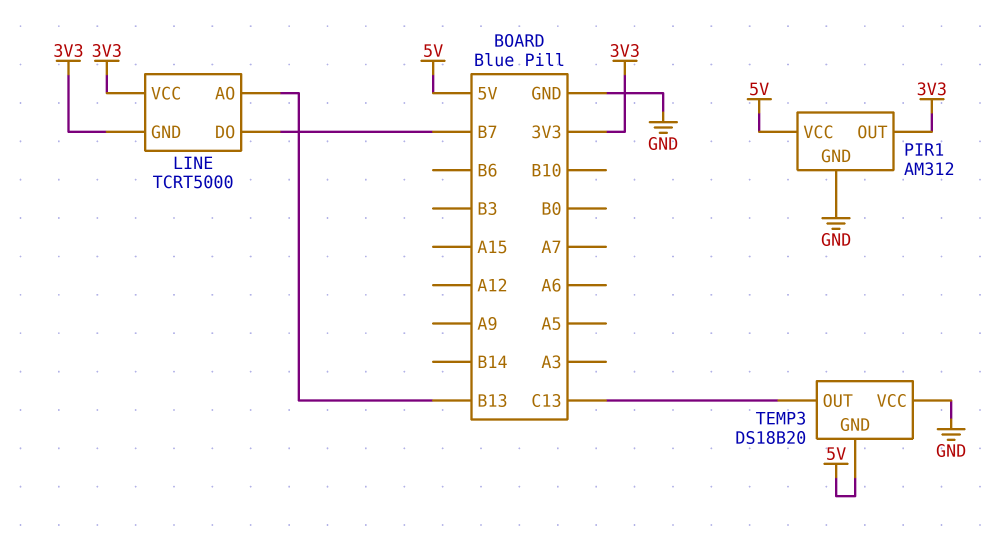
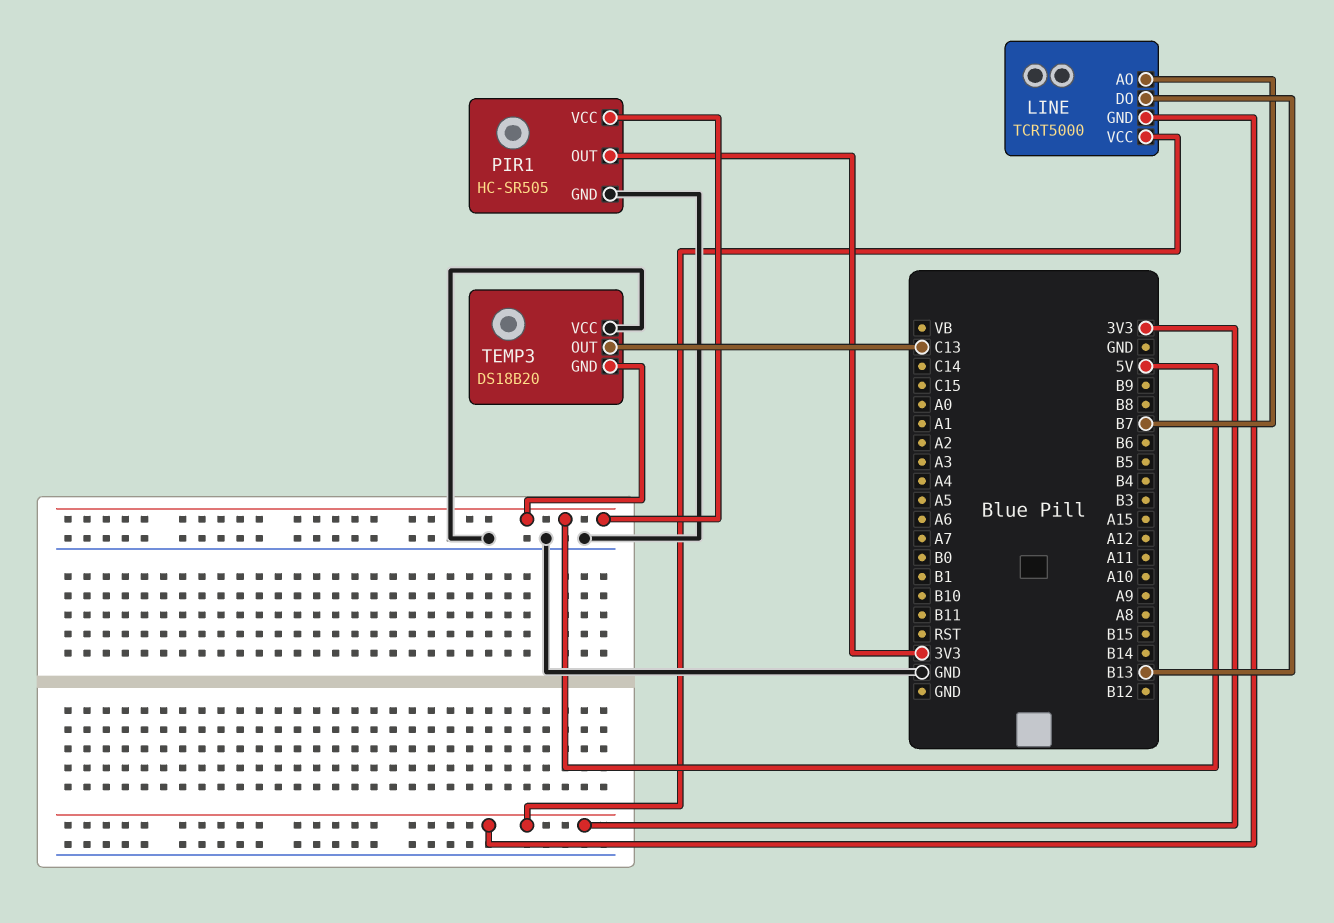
LINE pin AO: B13 -> B7
LINE pin DO: B7 -> B13
PIR1: AM312 -> HC-SR505

